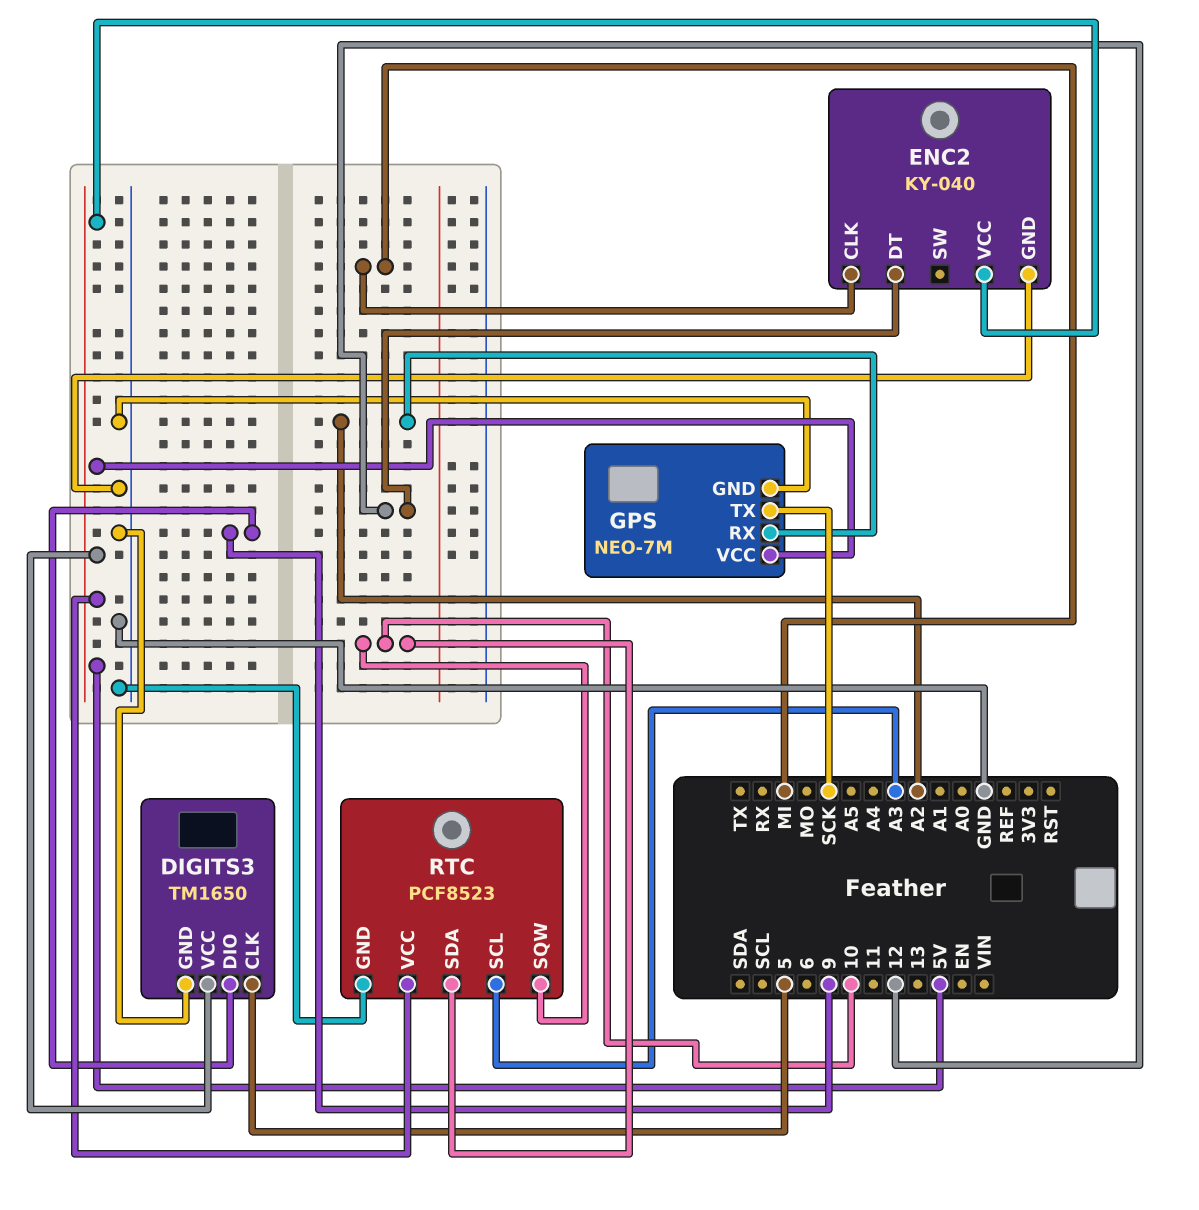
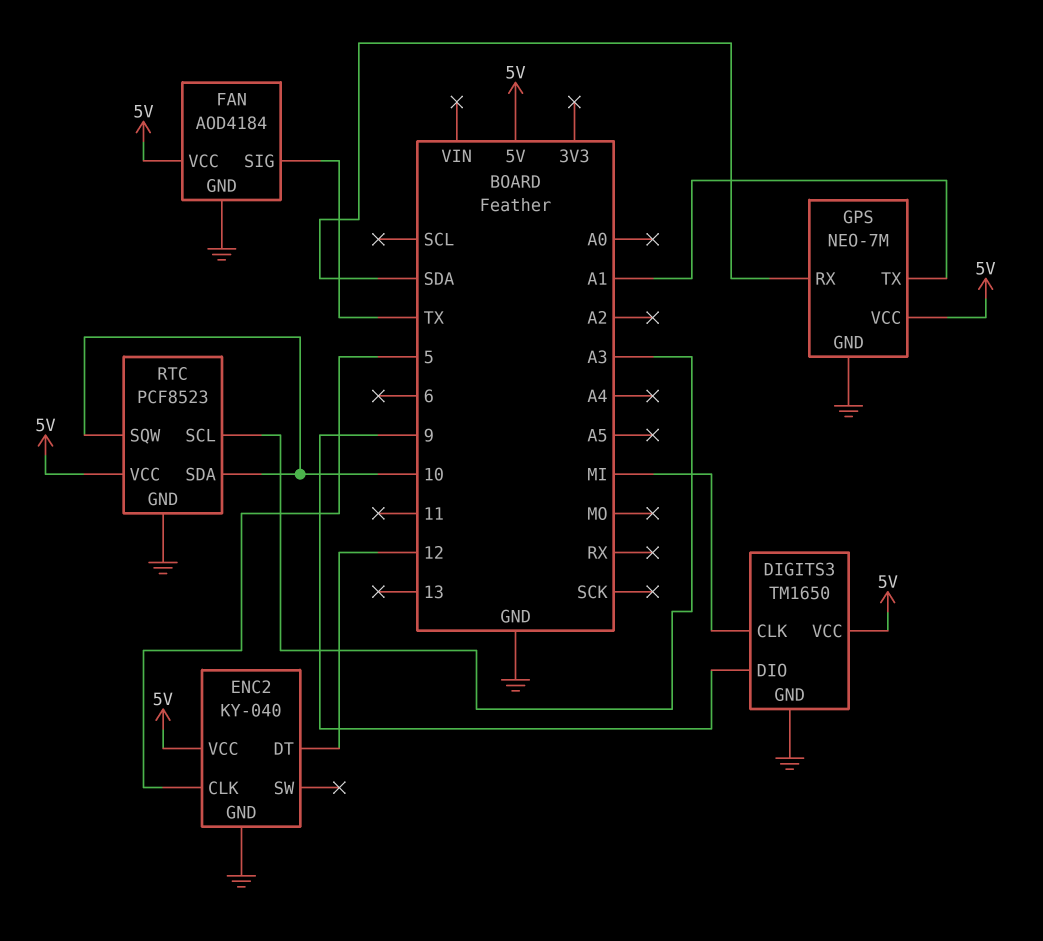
DIGITS3 pin CLK: 5 -> MI
ENC2 pin CLK: MI -> 5
FAN: none -> AOD4184
FAN pin GND: none -> GND
FAN pin SIG: none -> TX
FAN pin VCC: none -> 5V
GPS pin RX: A2 -> SDA
GPS pin TX: SCK -> A1

